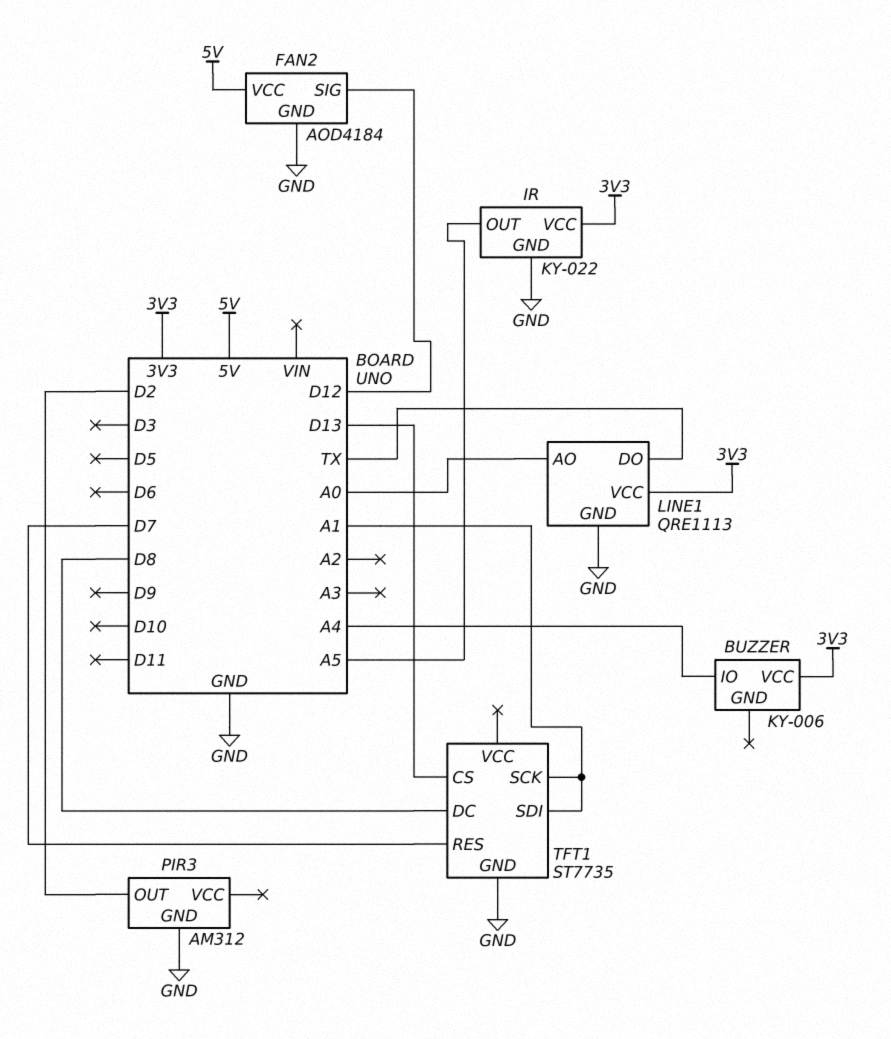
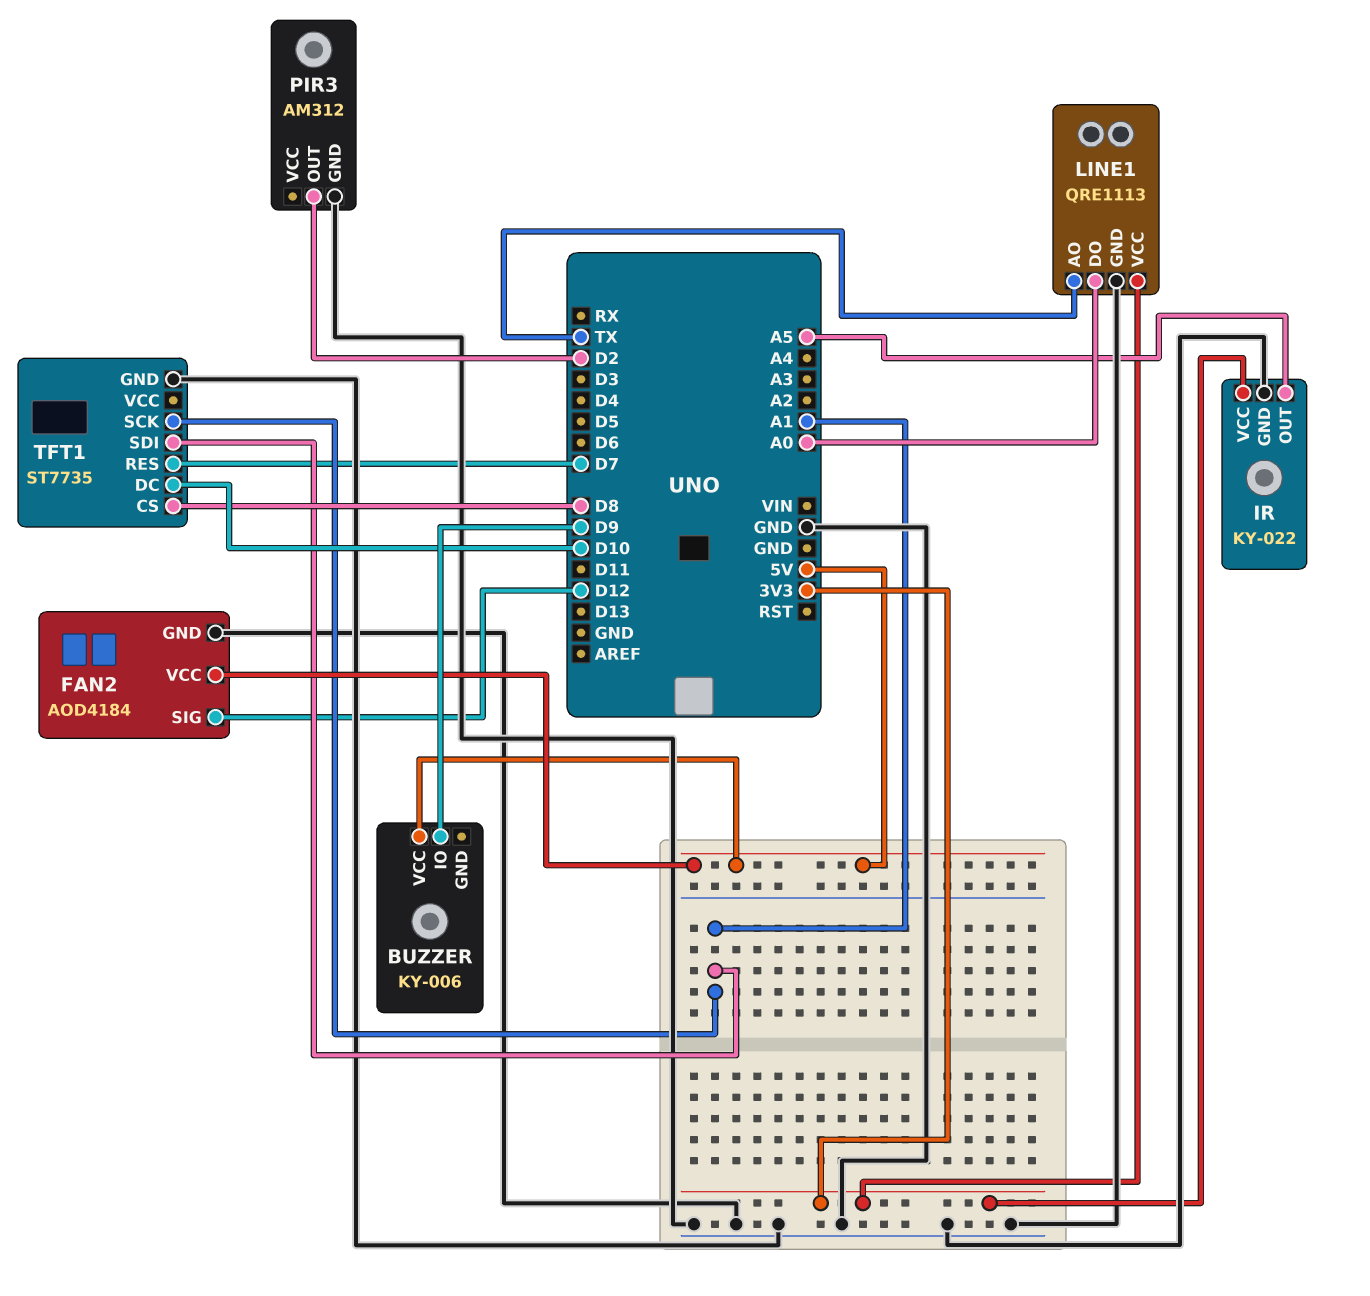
BUZZER pin IO: A4 -> D9
BUZZER pin VCC: 3V3 -> 5V
LINE1 pin AO: A0 -> TX
LINE1 pin DO: TX -> A0
TFT1 pin CS: D13 -> D8
TFT1 pin DC: D8 -> D10

